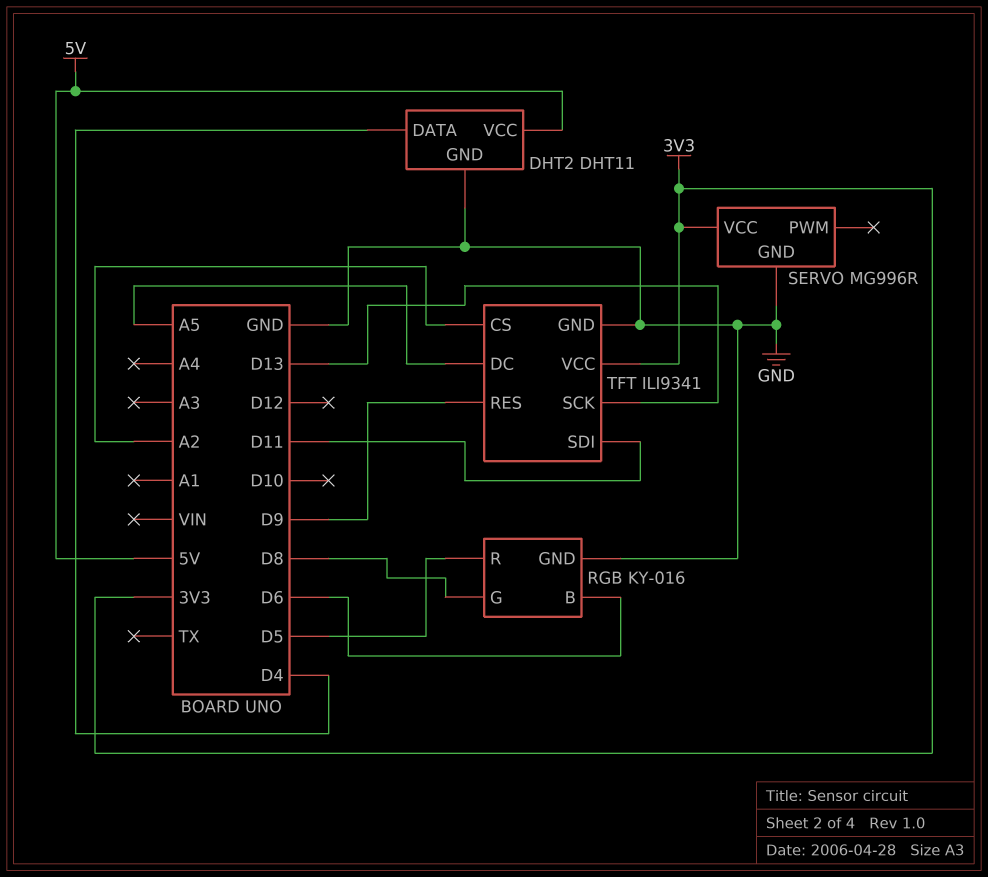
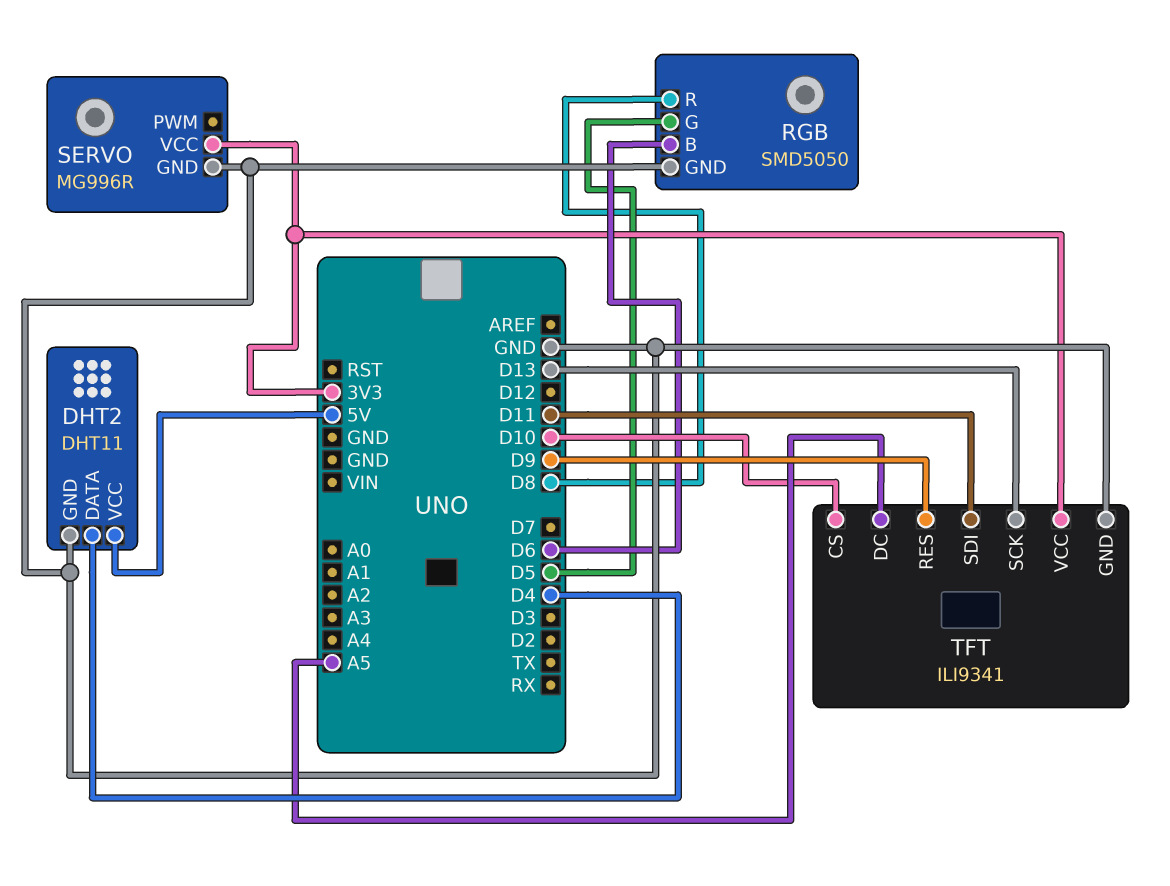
RGB: KY-016 -> SMD5050
RGB pin G: D8 -> D5
RGB pin R: D5 -> D8
TFT pin CS: A2 -> D10

